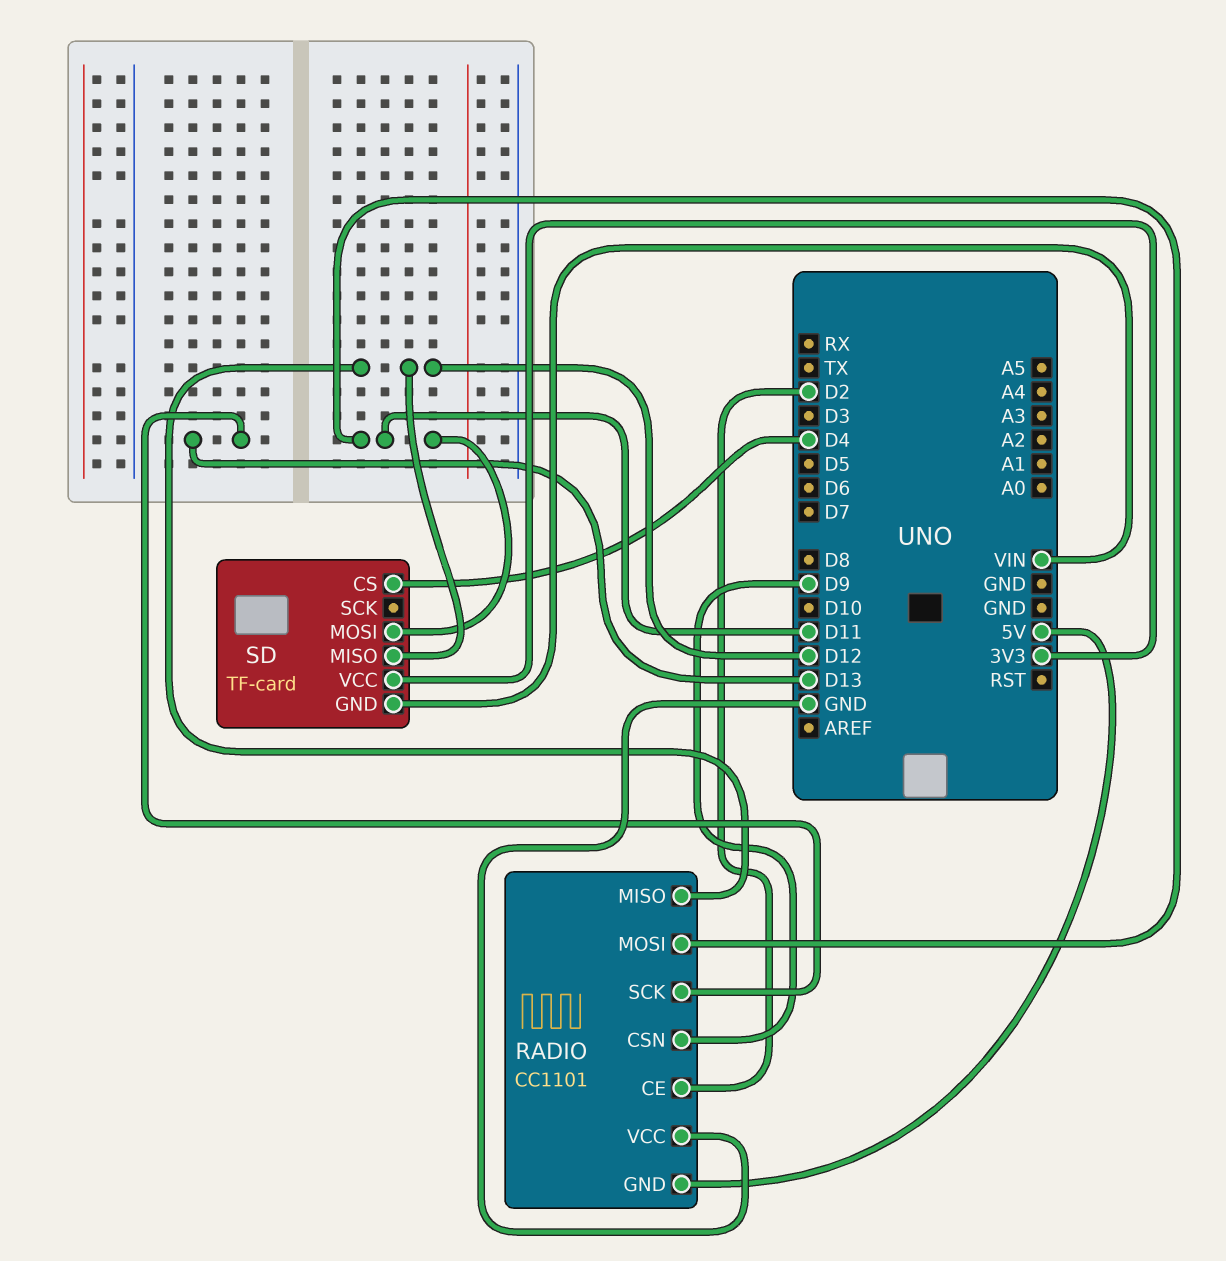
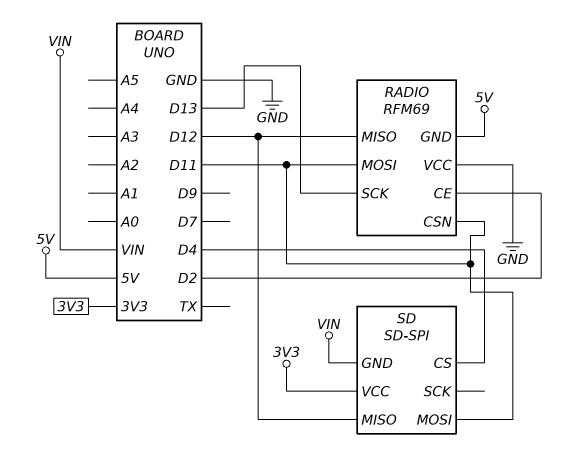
RADIO: CC1101 -> RFM69
RADIO pin CSN: D9 -> D11
SD: TF-card -> SD-SPI

